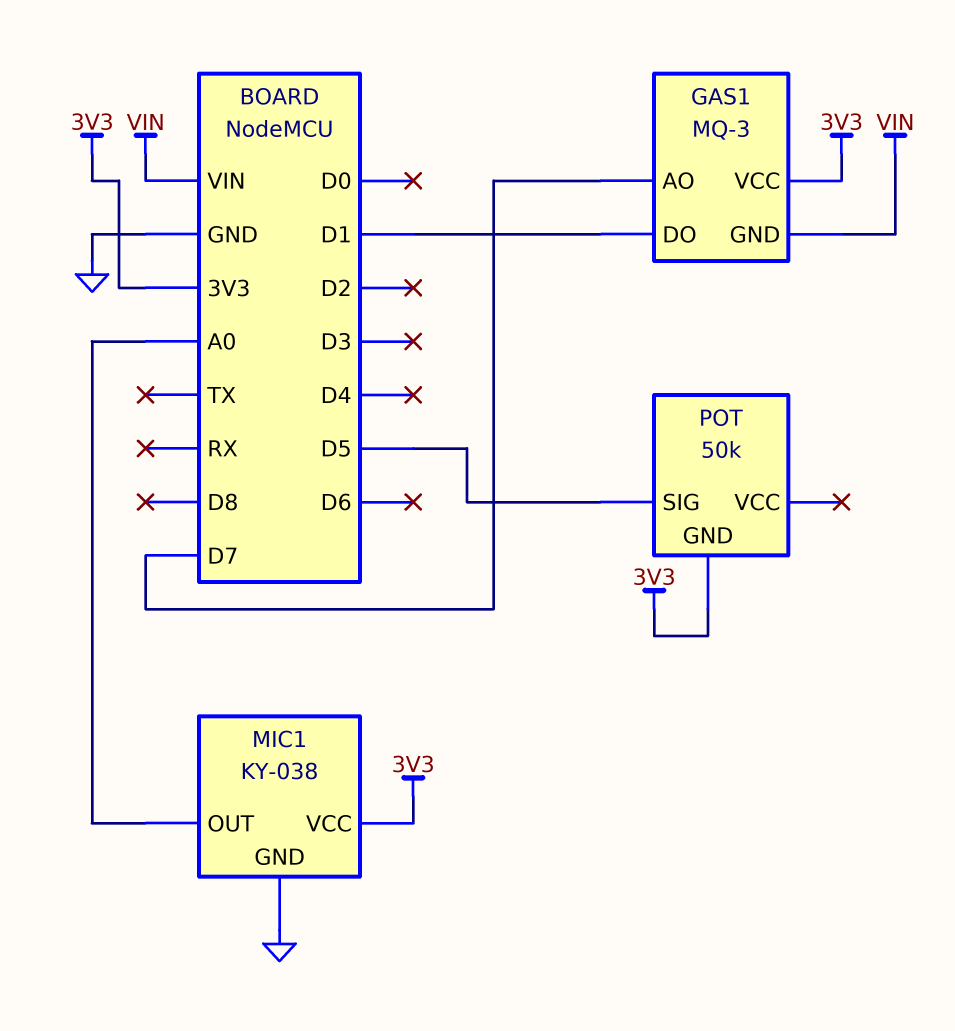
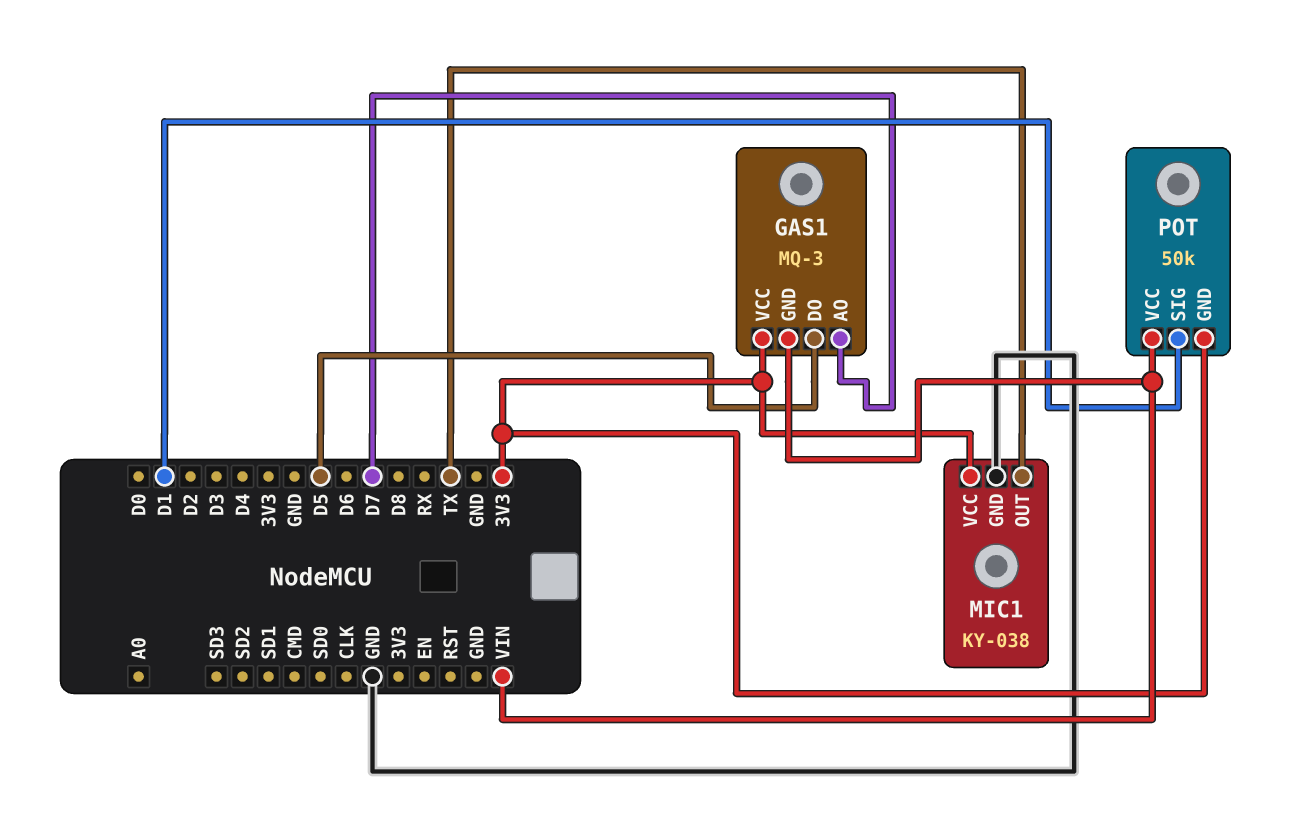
GAS1 pin DO: D1 -> D5
MIC1 pin OUT: A0 -> TX
POT pin SIG: D5 -> D1
POT pin VCC: none -> VIN

